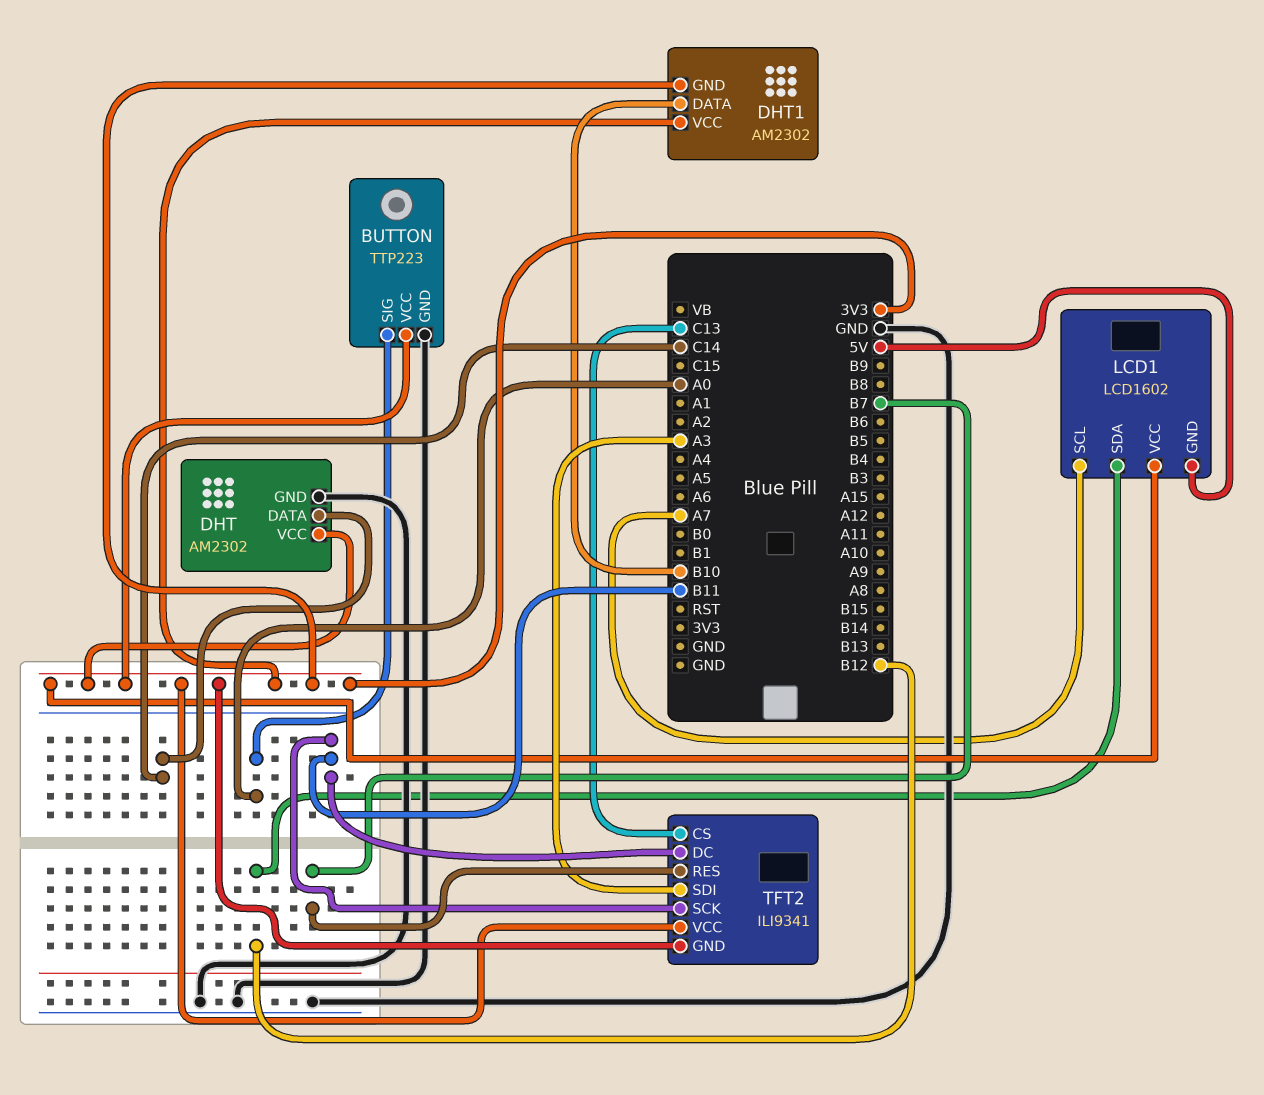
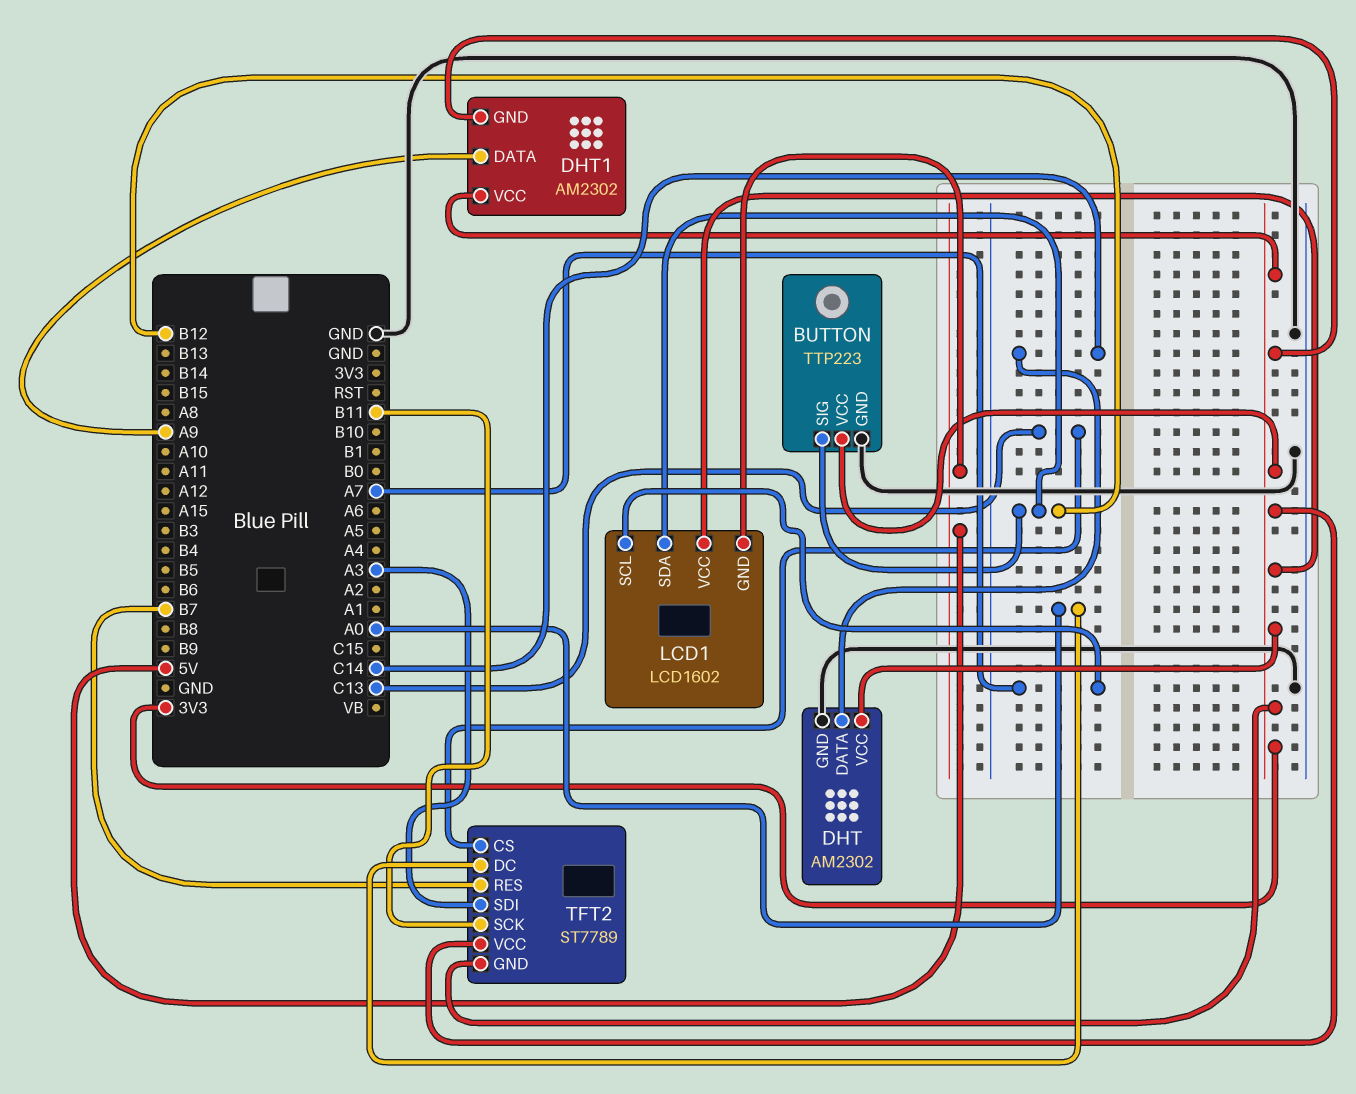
BUTTON pin SIG: A0 -> B12
DHT1 pin DATA: B10 -> A9
TFT2: ILI9341 -> ST7789
TFT2 pin DC: B11 -> A0

